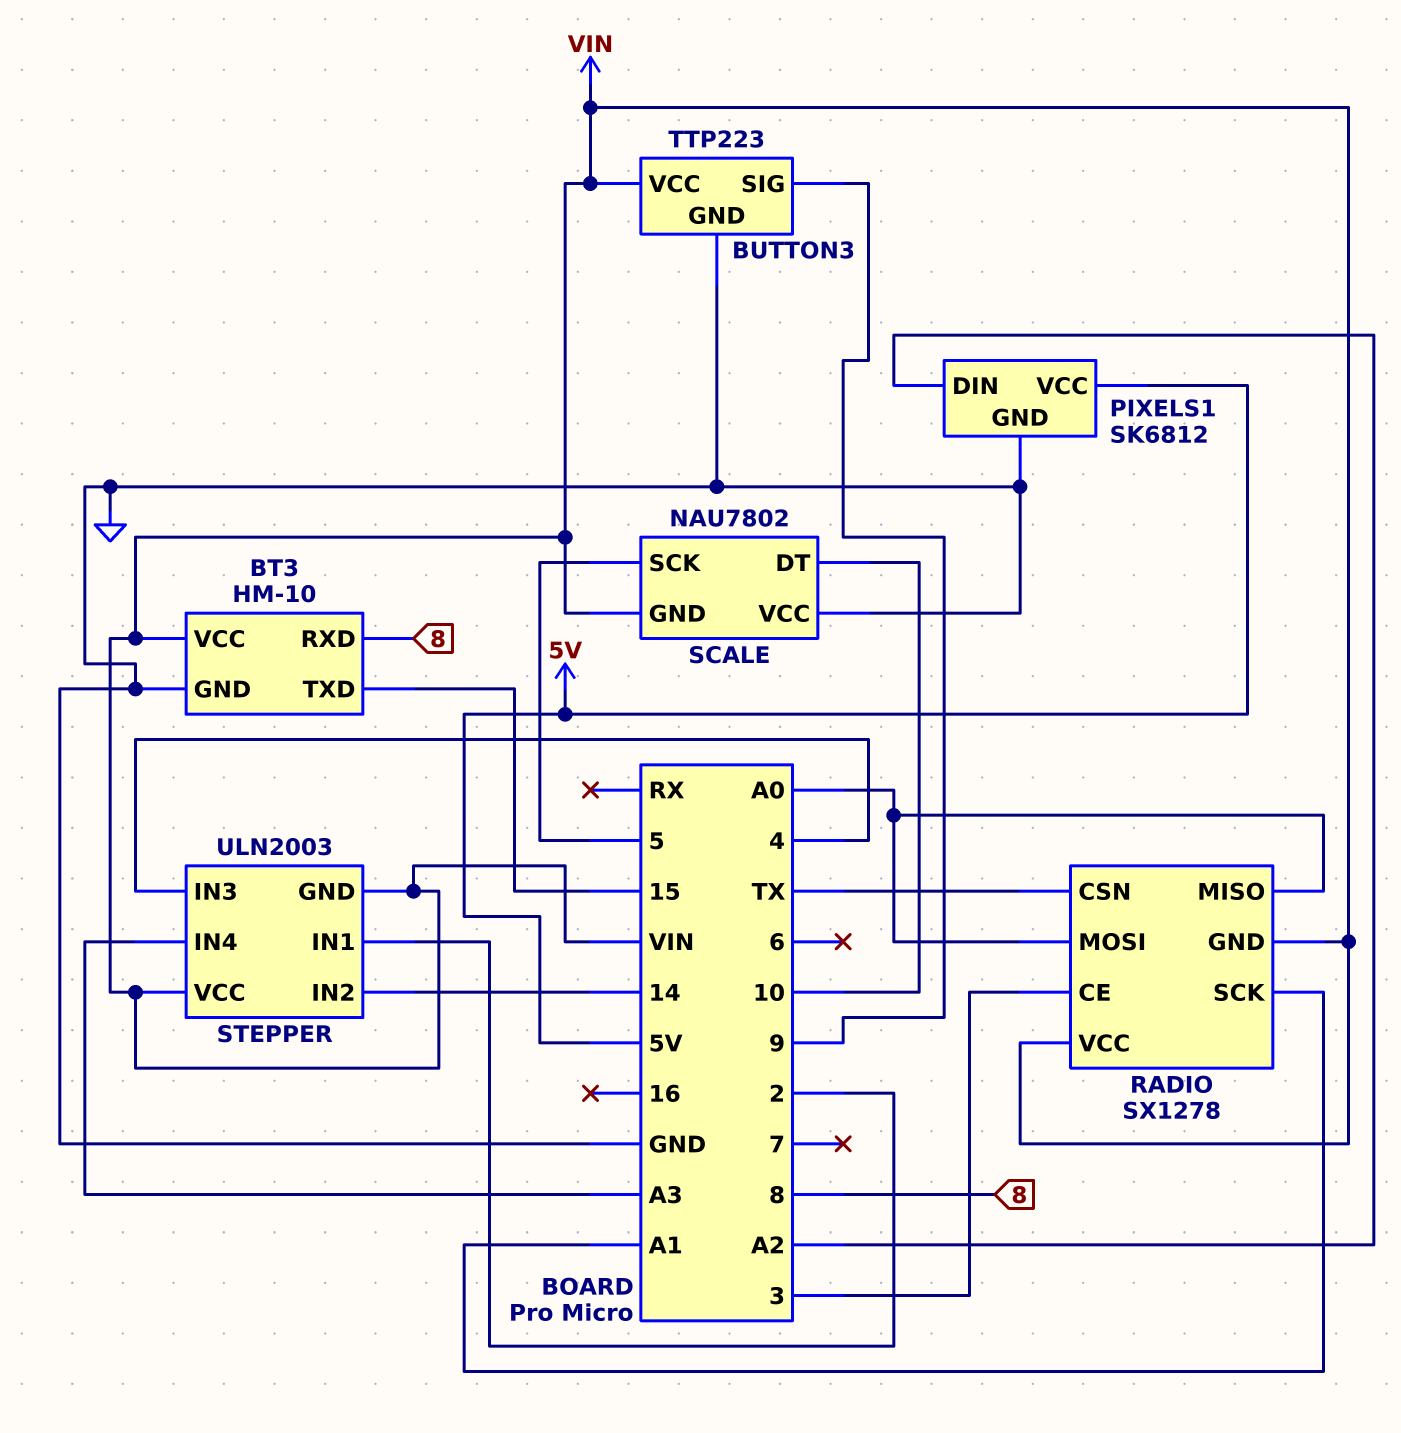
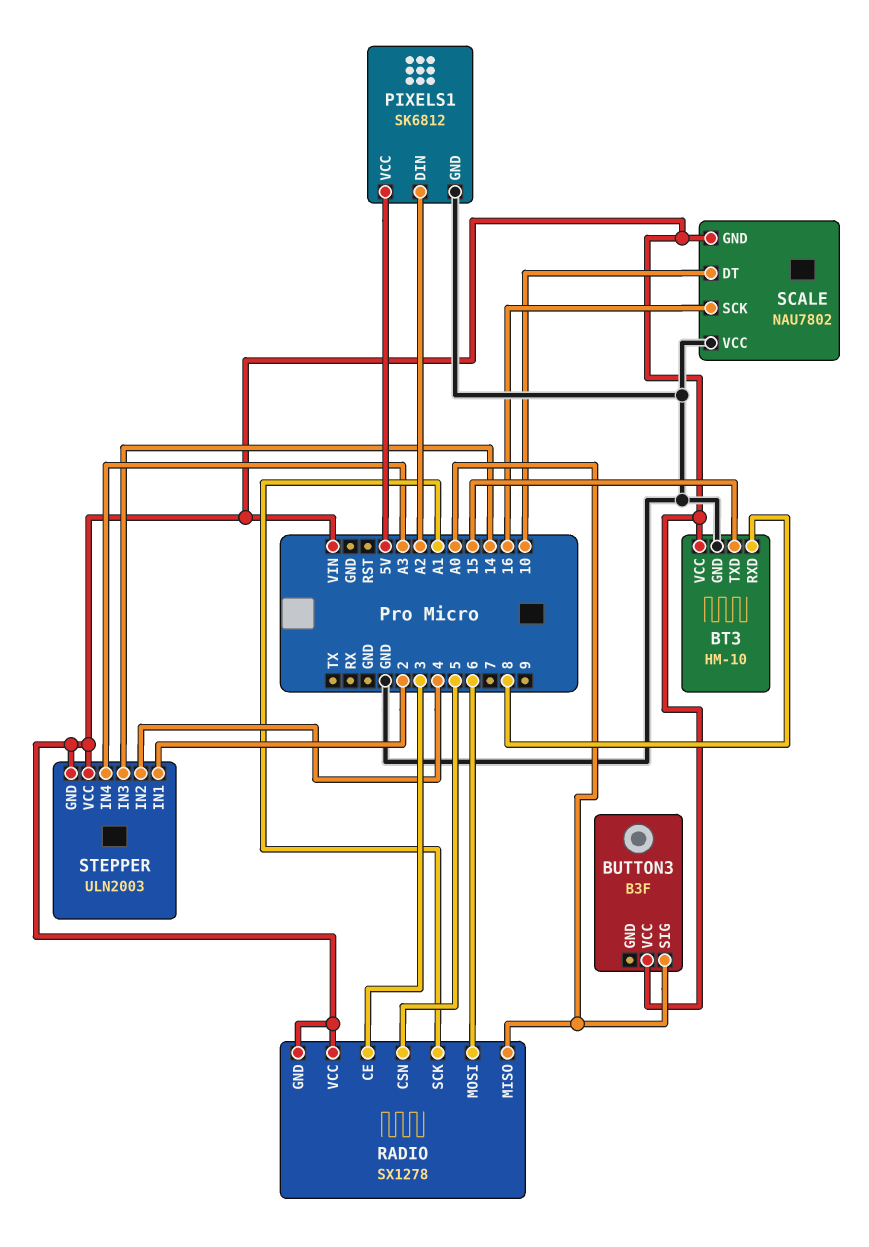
BUTTON3: TTP223 -> B3F
BUTTON3 pin GND: GND -> none
BUTTON3 pin SIG: 9 -> A0
RADIO pin CSN: TX -> 5
RADIO pin MOSI: A0 -> 6
SCALE pin SCK: 5 -> 16
STEPPER pin IN2: 14 -> 4
STEPPER pin IN3: 4 -> 14

